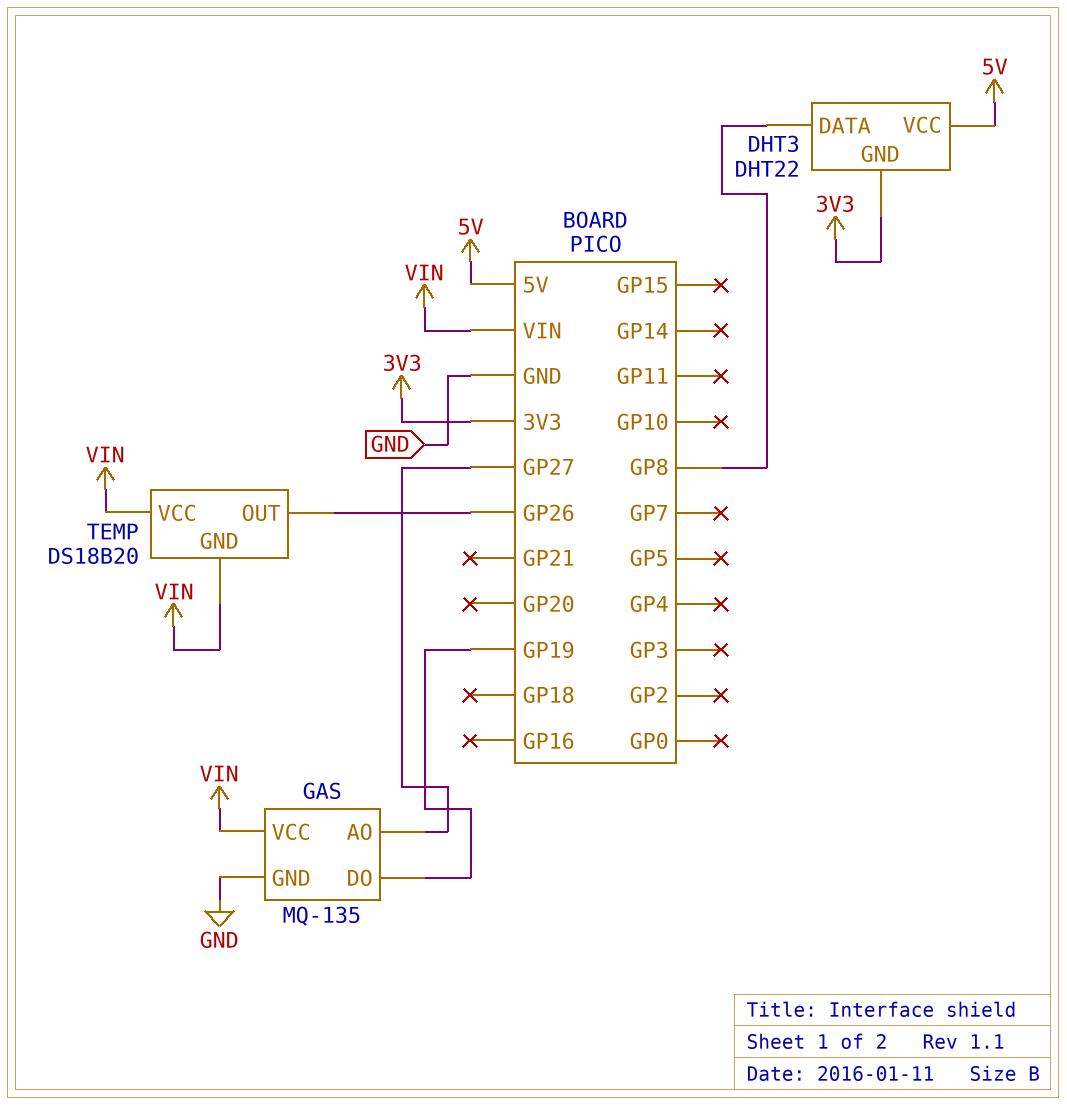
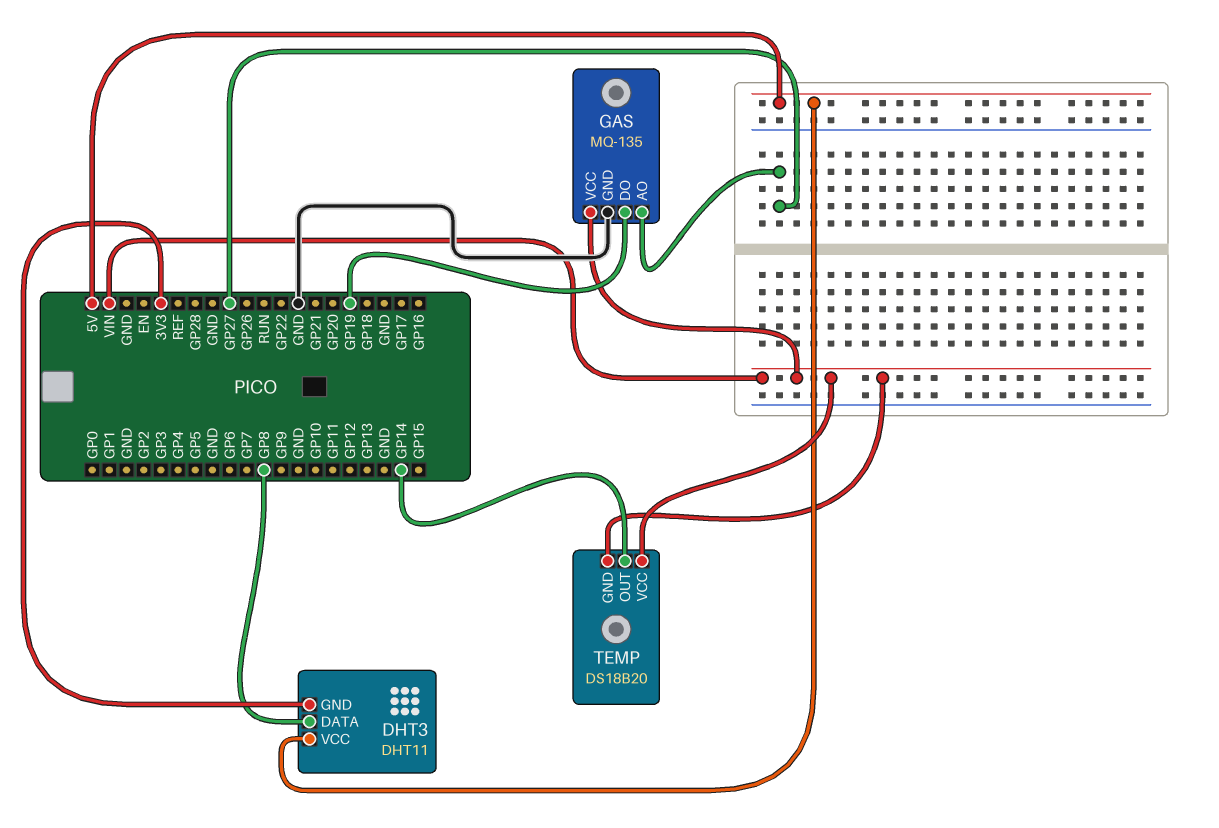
DHT3: DHT22 -> DHT11
TEMP pin OUT: GP26 -> GP14

